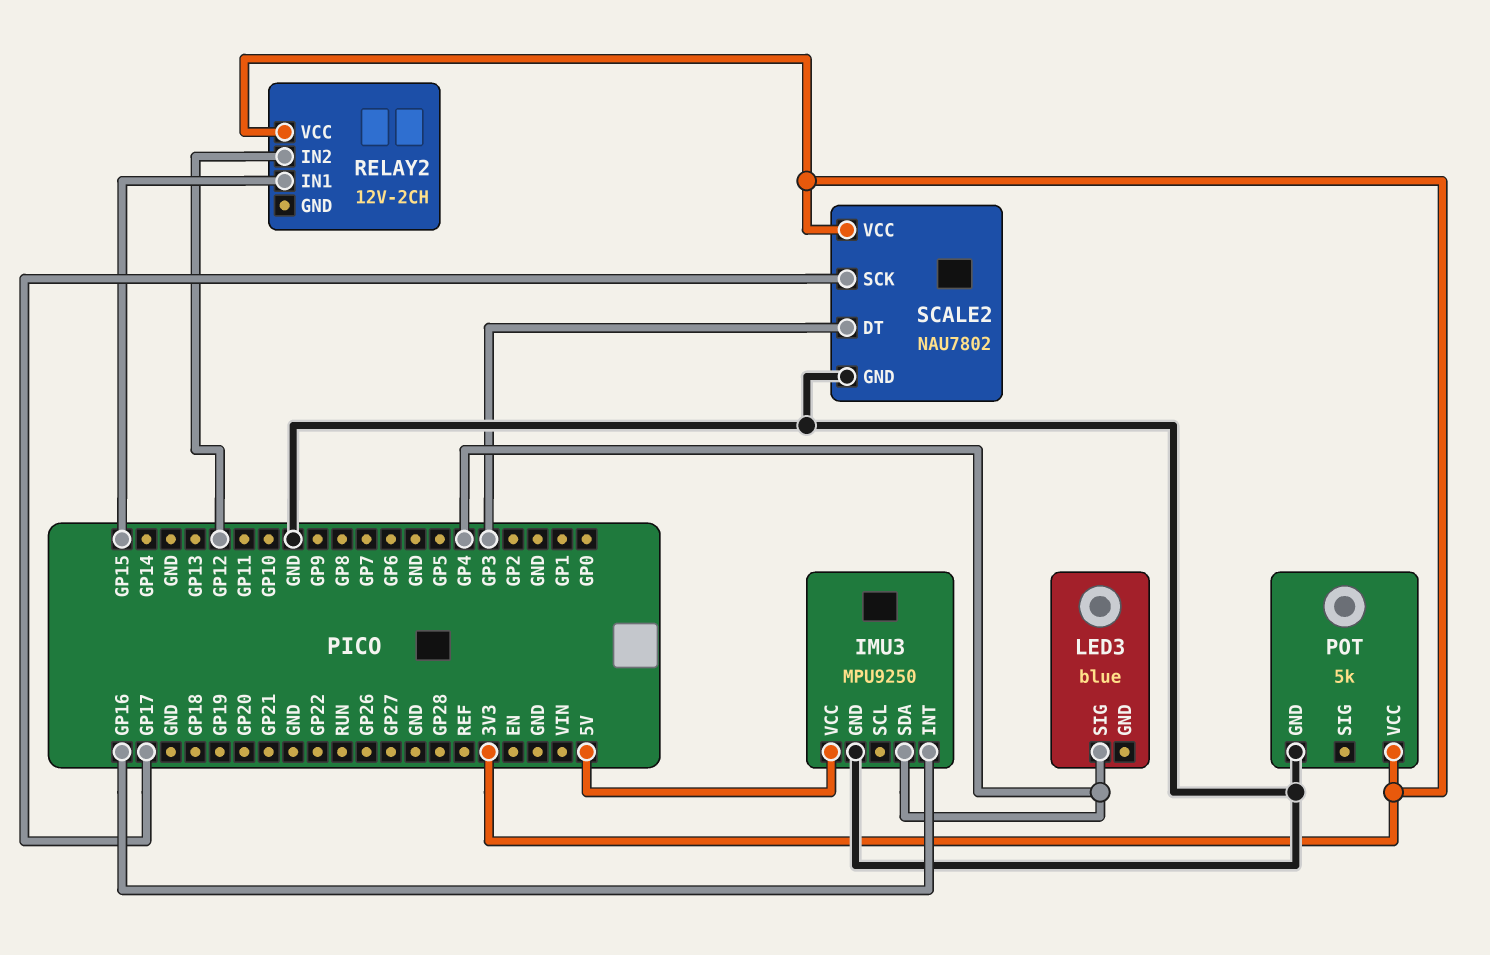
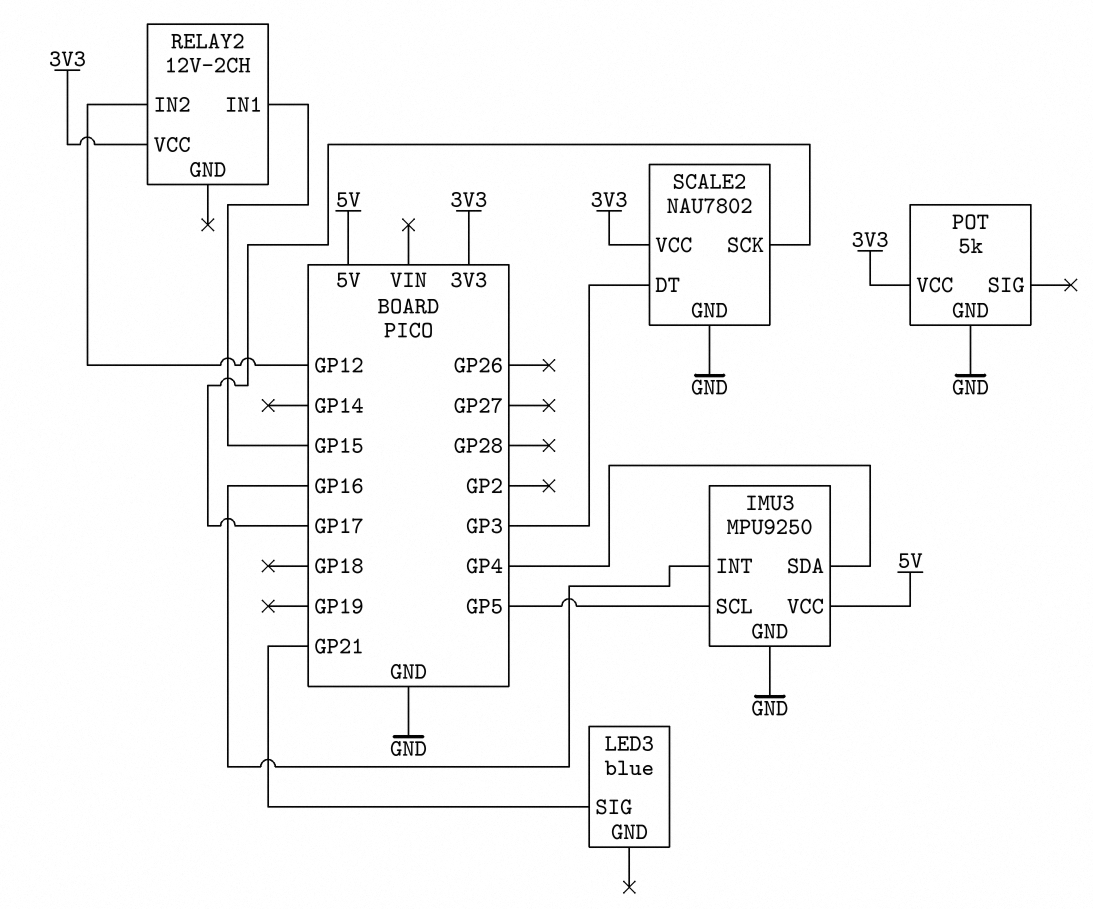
IMU3 pin SCL: none -> GP5
LED3 pin SIG: GP4 -> GP21

